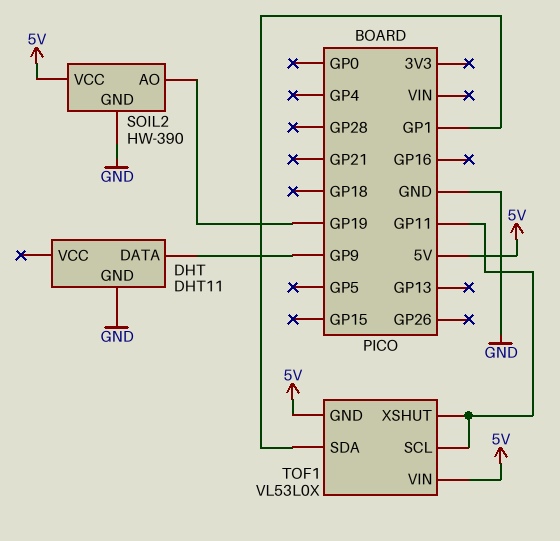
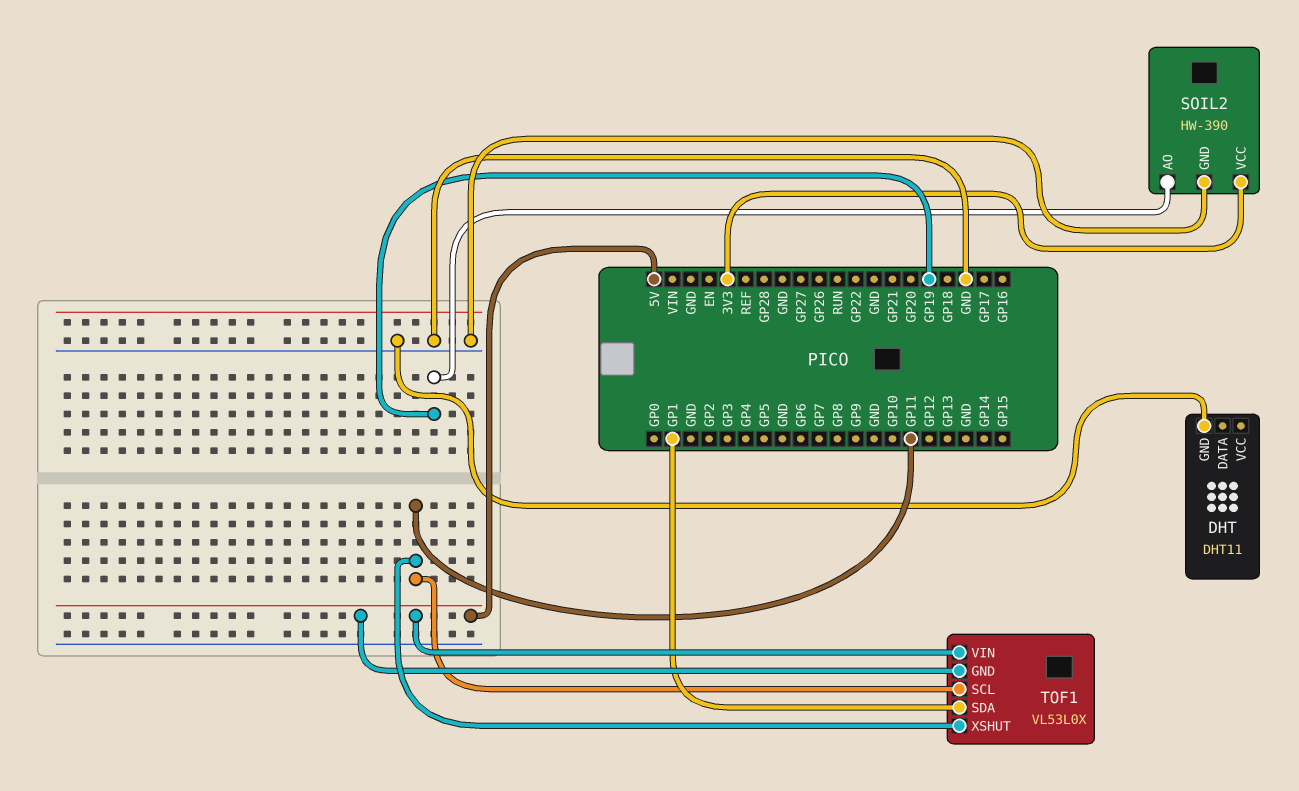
DHT pin DATA: GP9 -> none
SOIL2 pin VCC: 5V -> 3V3

